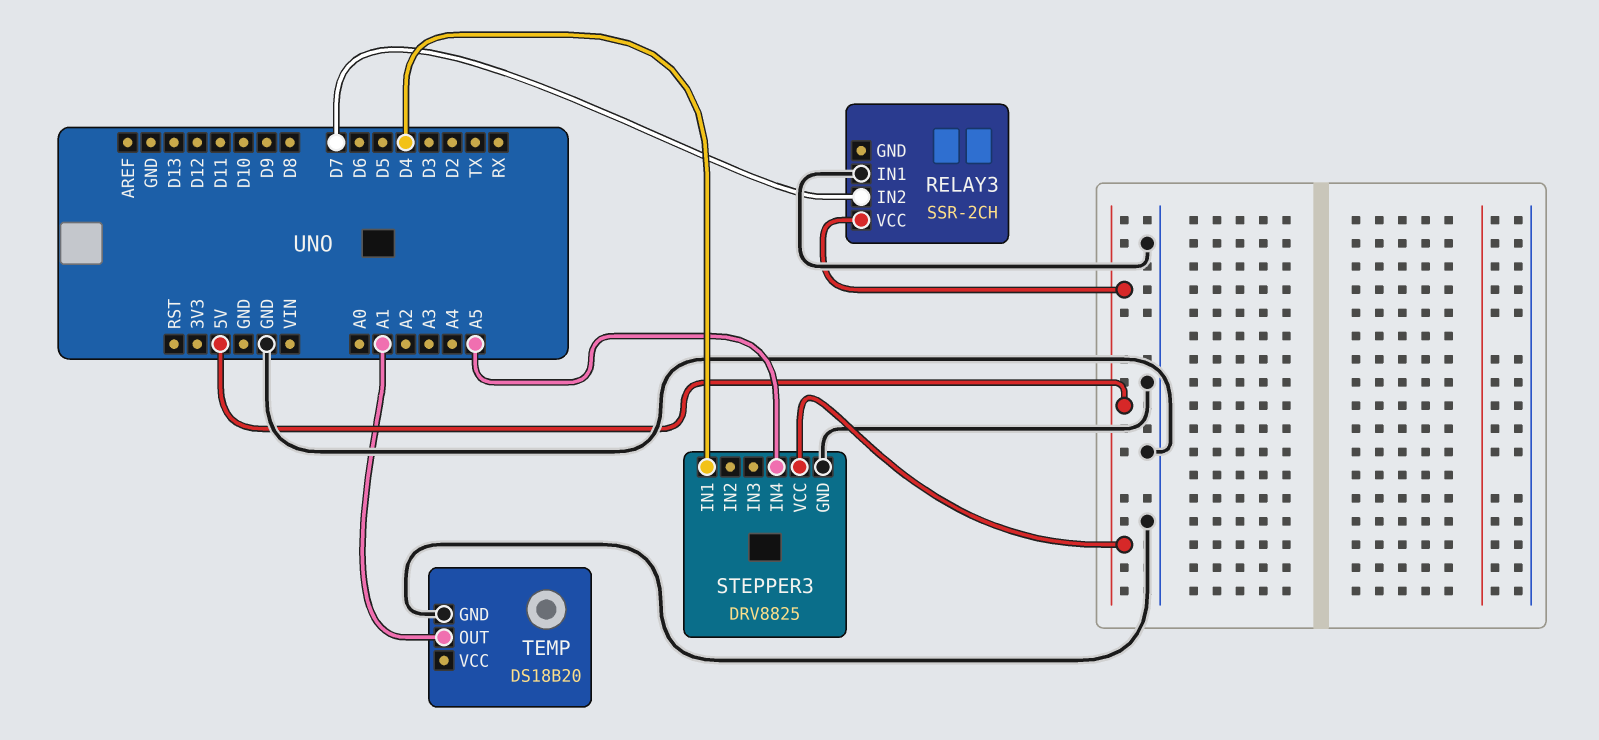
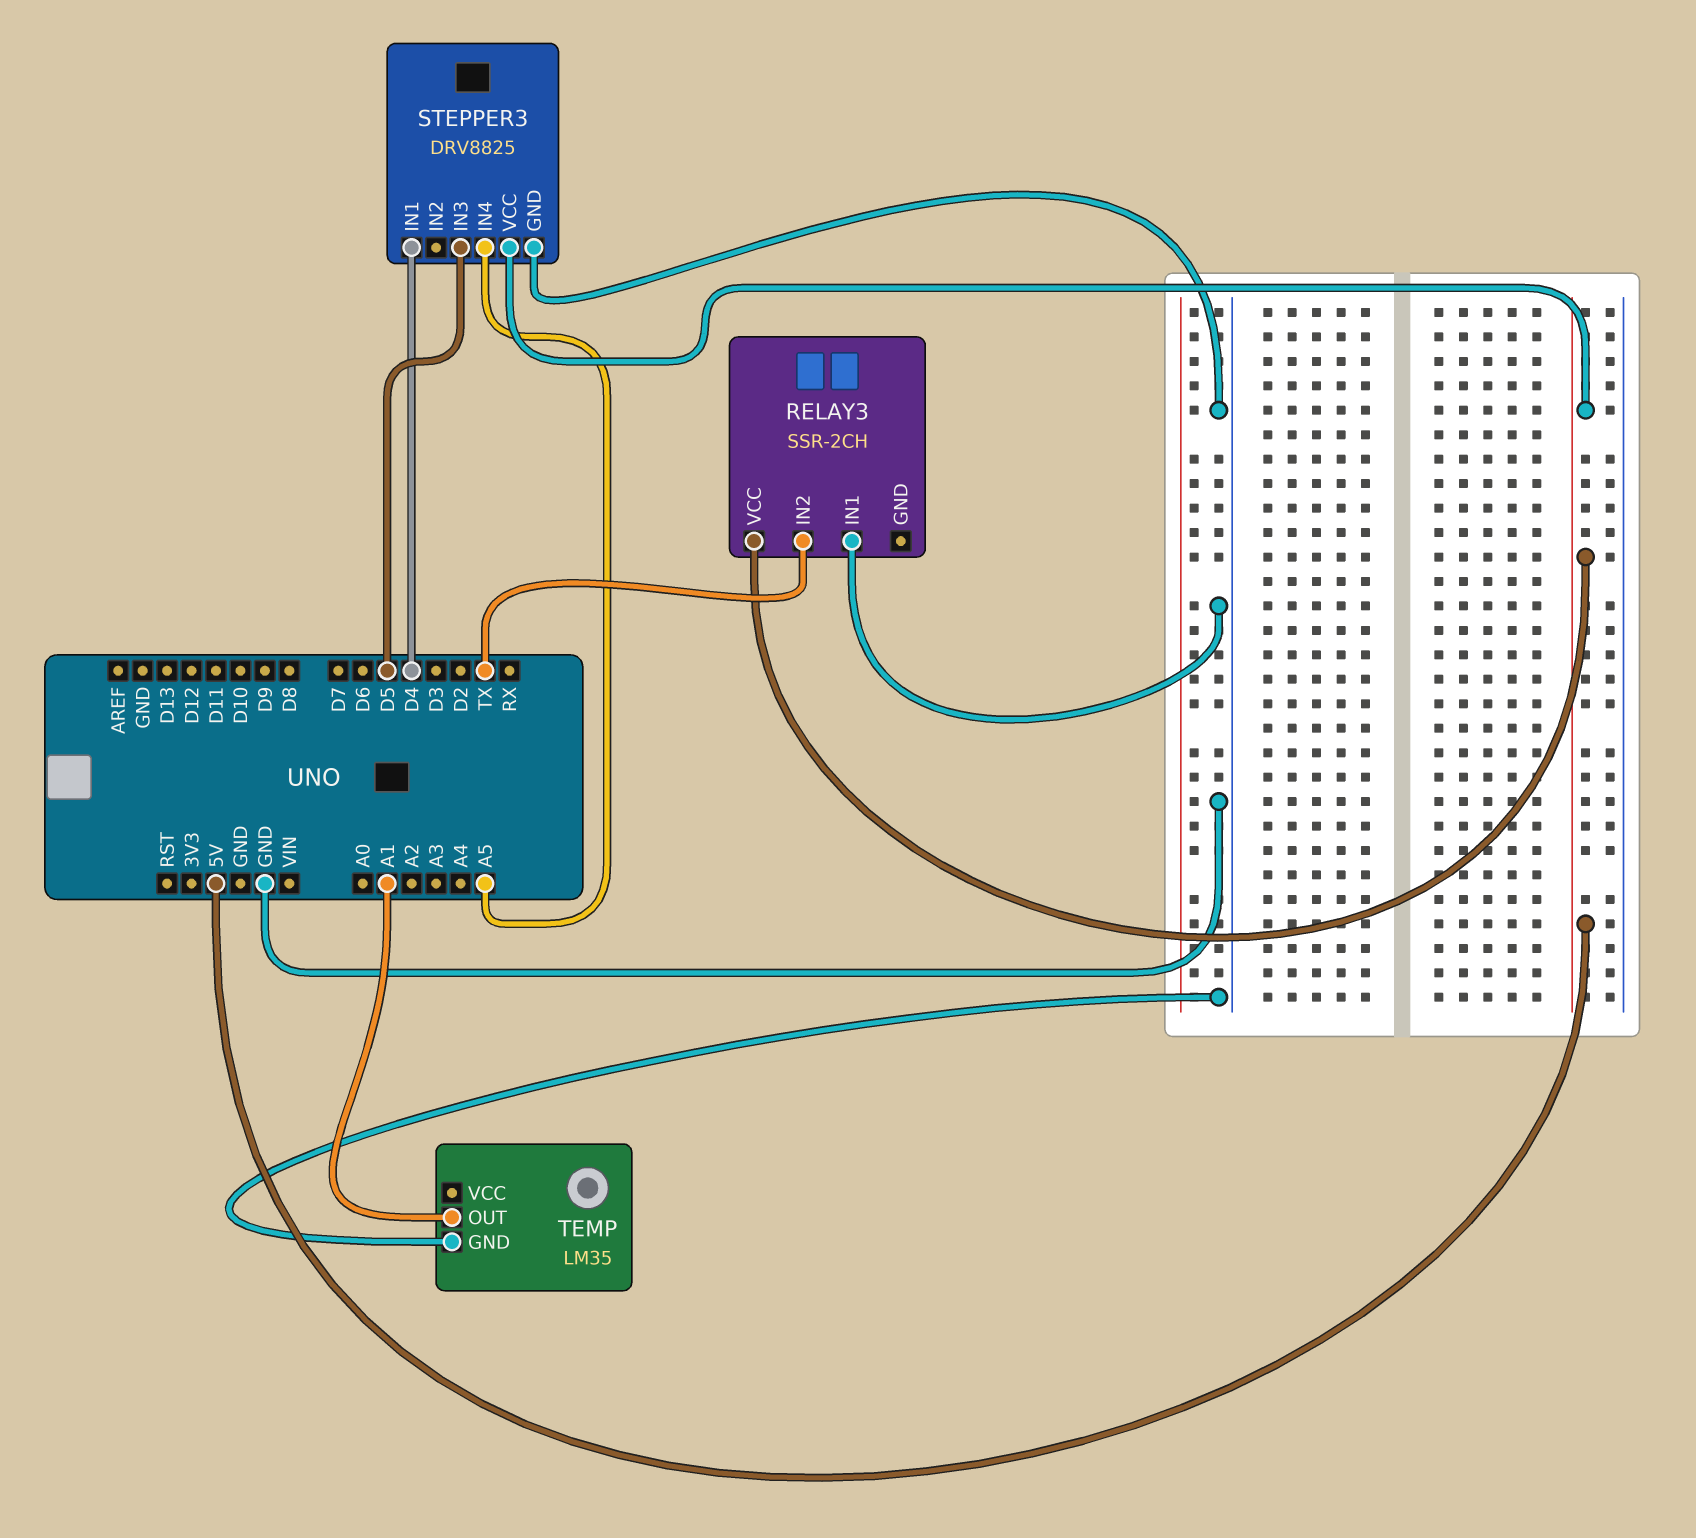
RELAY3 pin IN2: D7 -> TX
STEPPER3 pin IN3: none -> D5
TEMP: DS18B20 -> LM35

